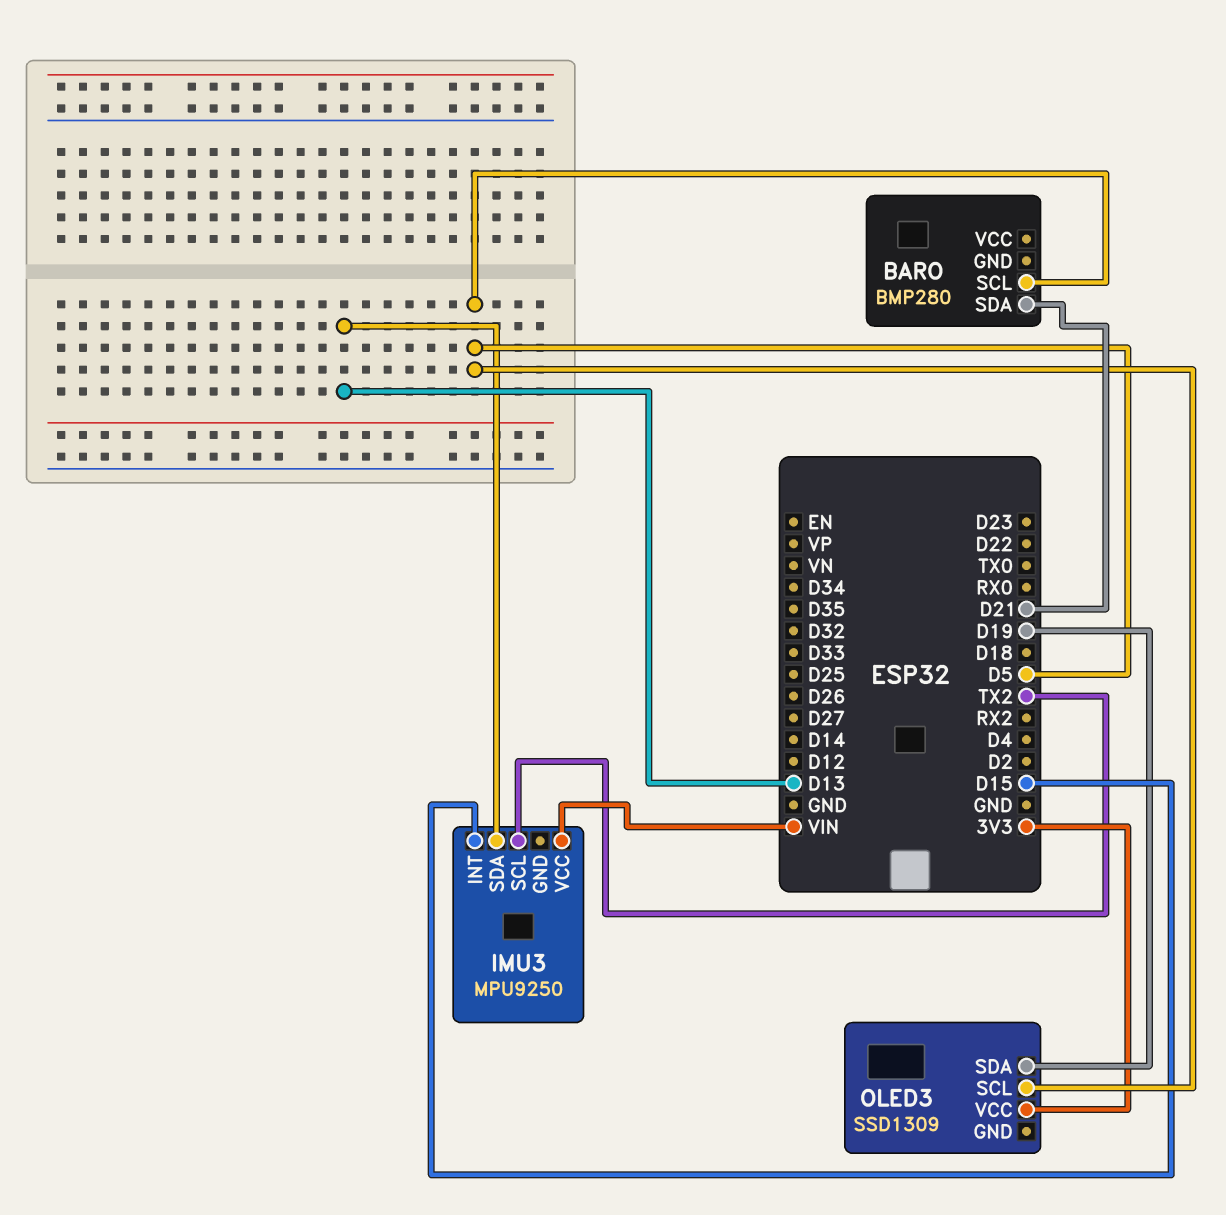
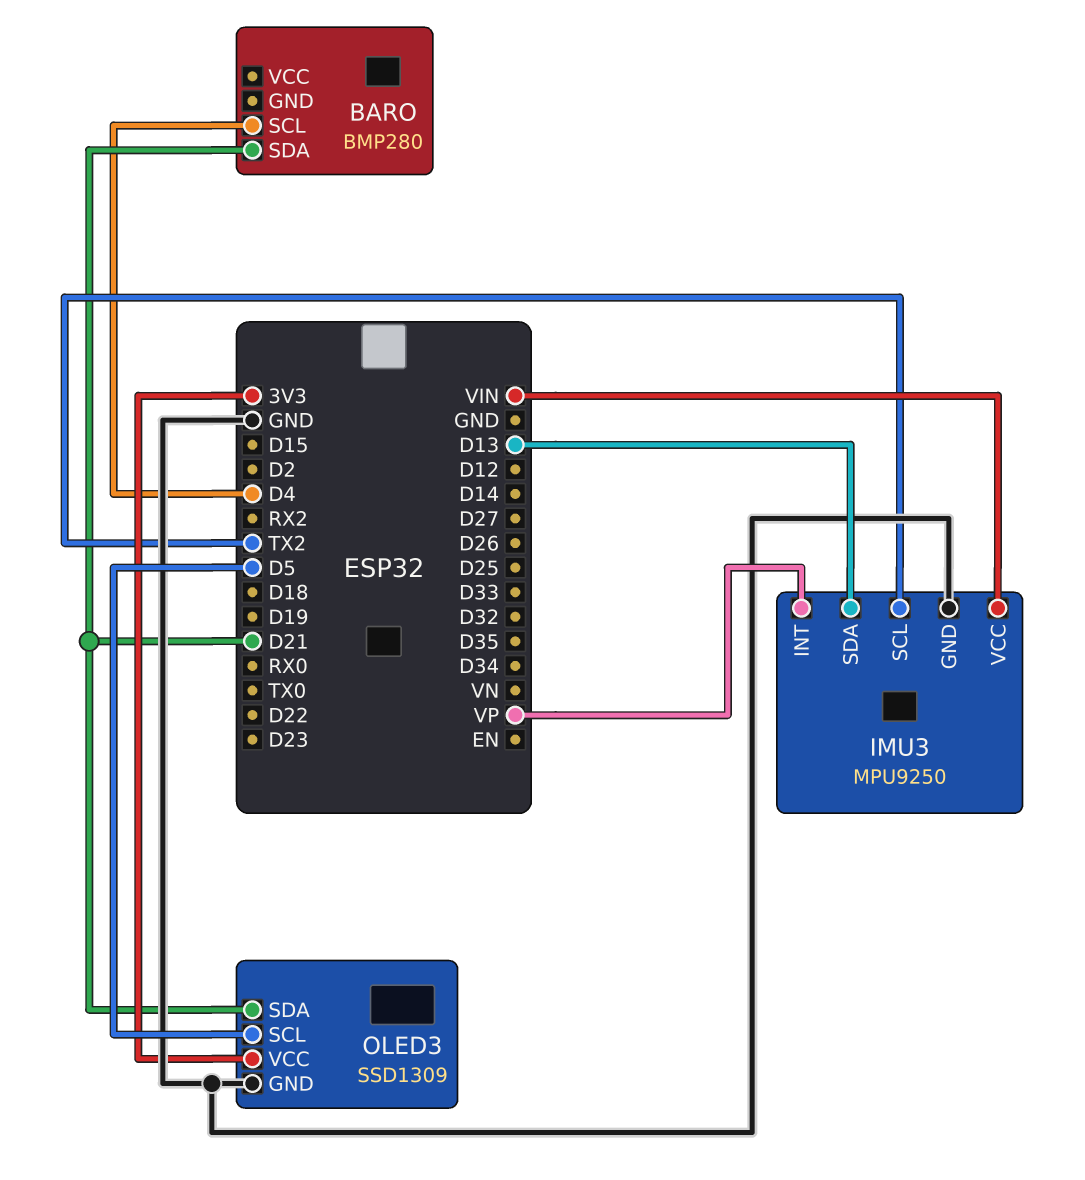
BARO pin SCL: D5 -> D4
IMU3 pin GND: none -> GND
IMU3 pin INT: D15 -> VP
OLED3 pin GND: none -> GND
OLED3 pin SDA: D19 -> D21

